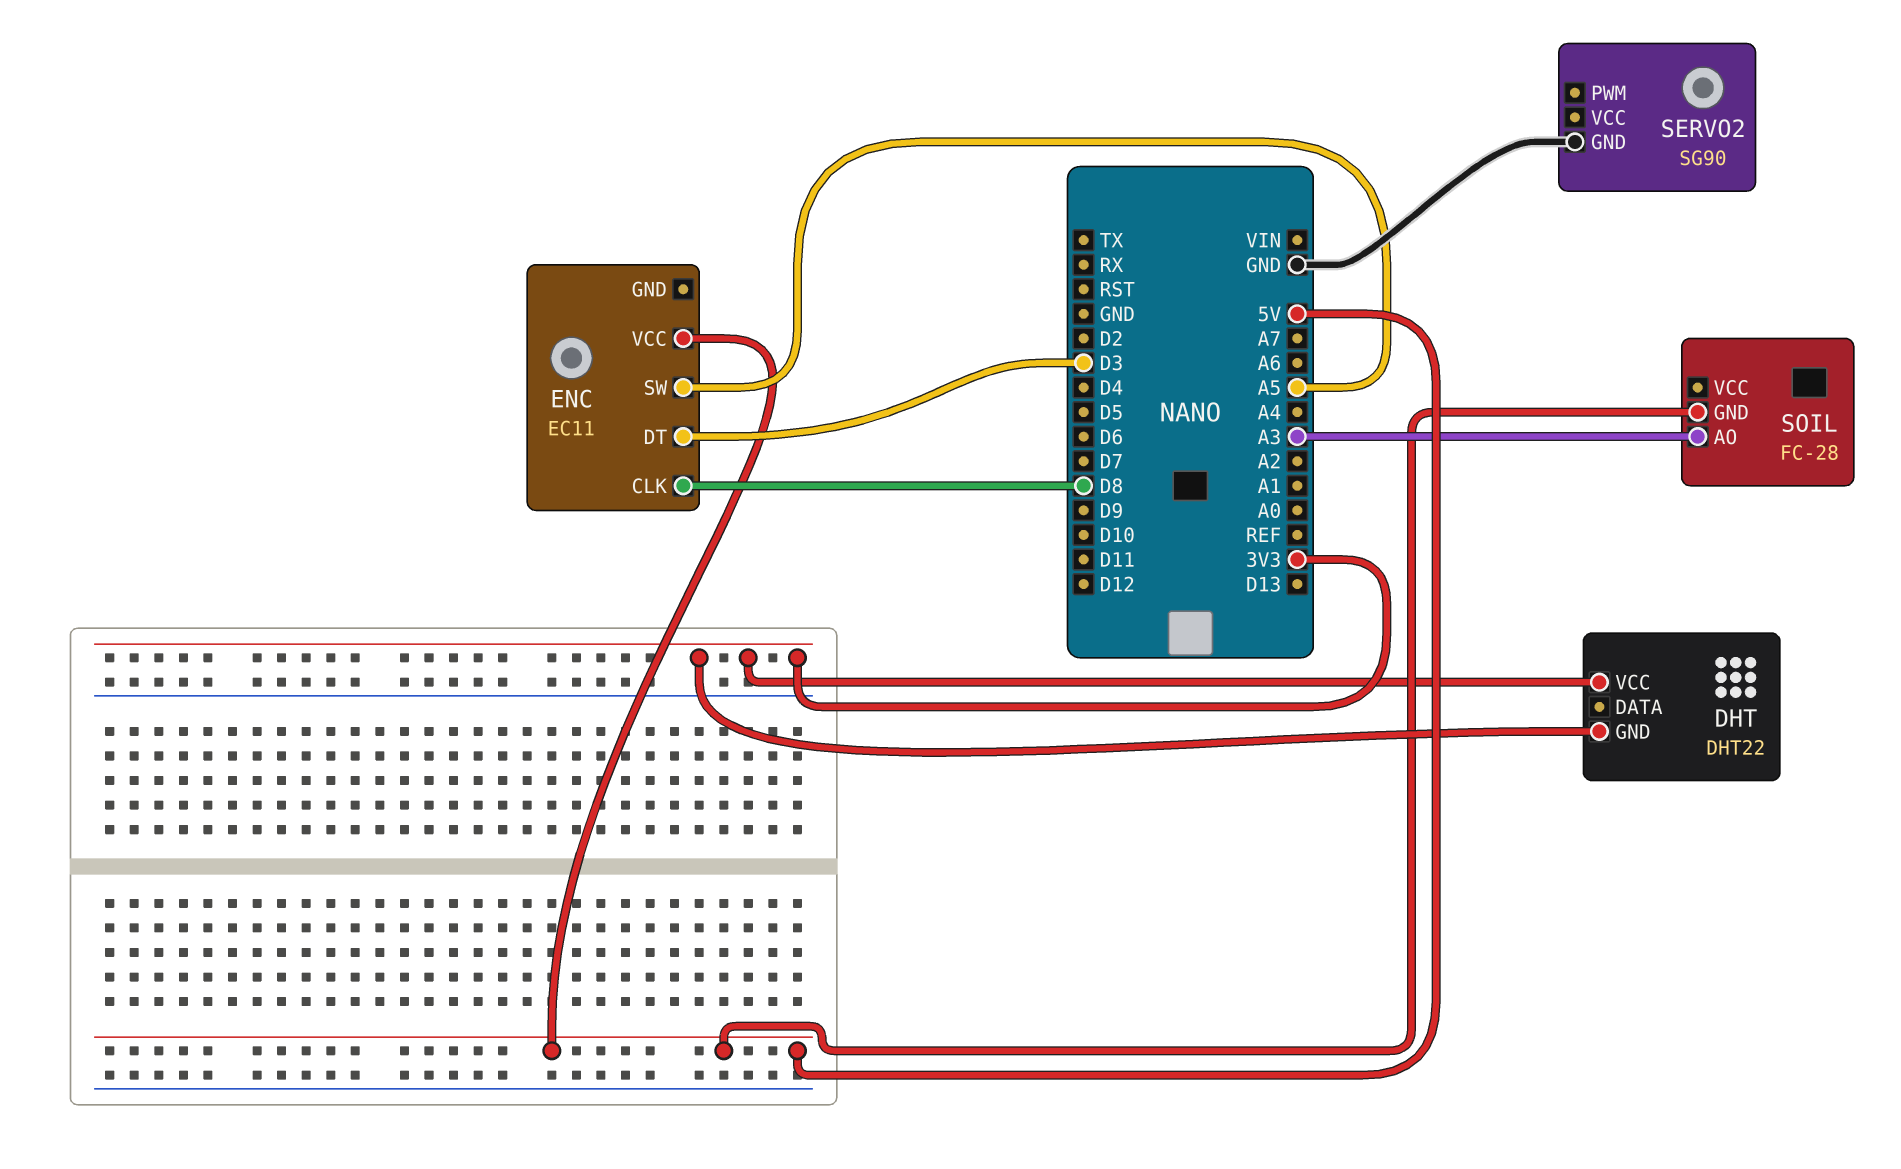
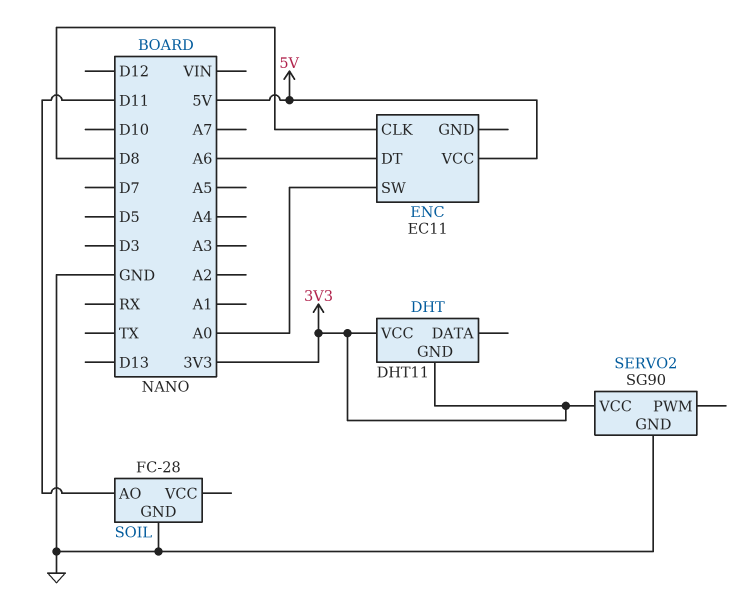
DHT: DHT22 -> DHT11
ENC pin DT: D3 -> A6
ENC pin SW: A5 -> A0
SERVO2 pin VCC: none -> 3V3
SOIL pin AO: A3 -> D11
SOIL pin GND: 5V -> GND

